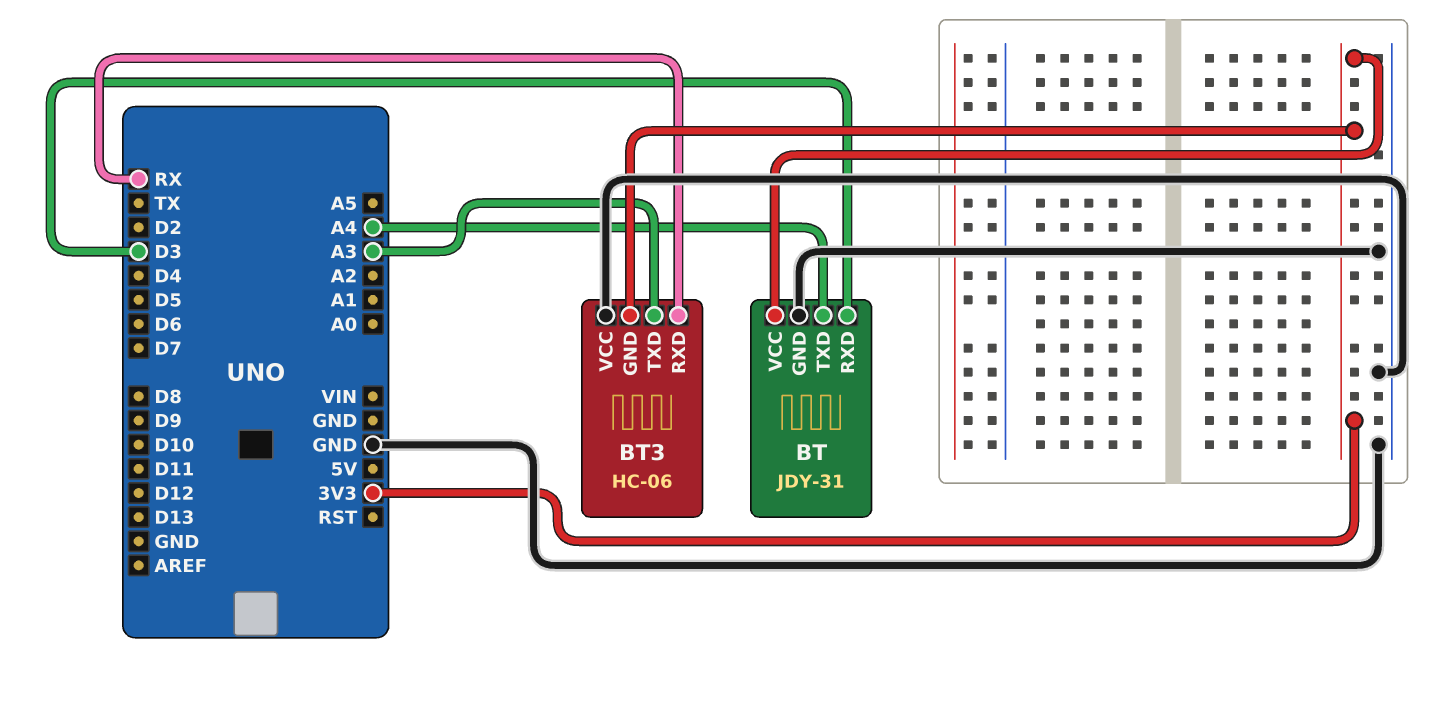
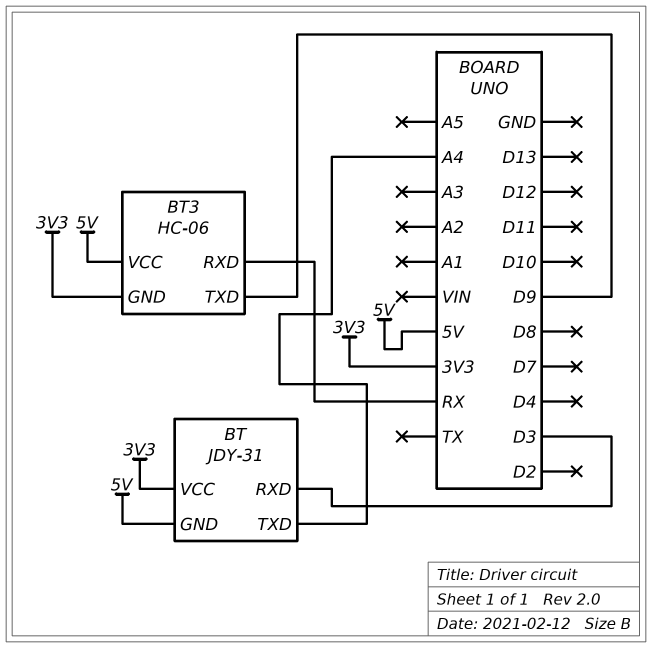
BT pin GND: GND -> 5V
BT3 pin TXD: A3 -> D9
BT3 pin VCC: GND -> 5V

